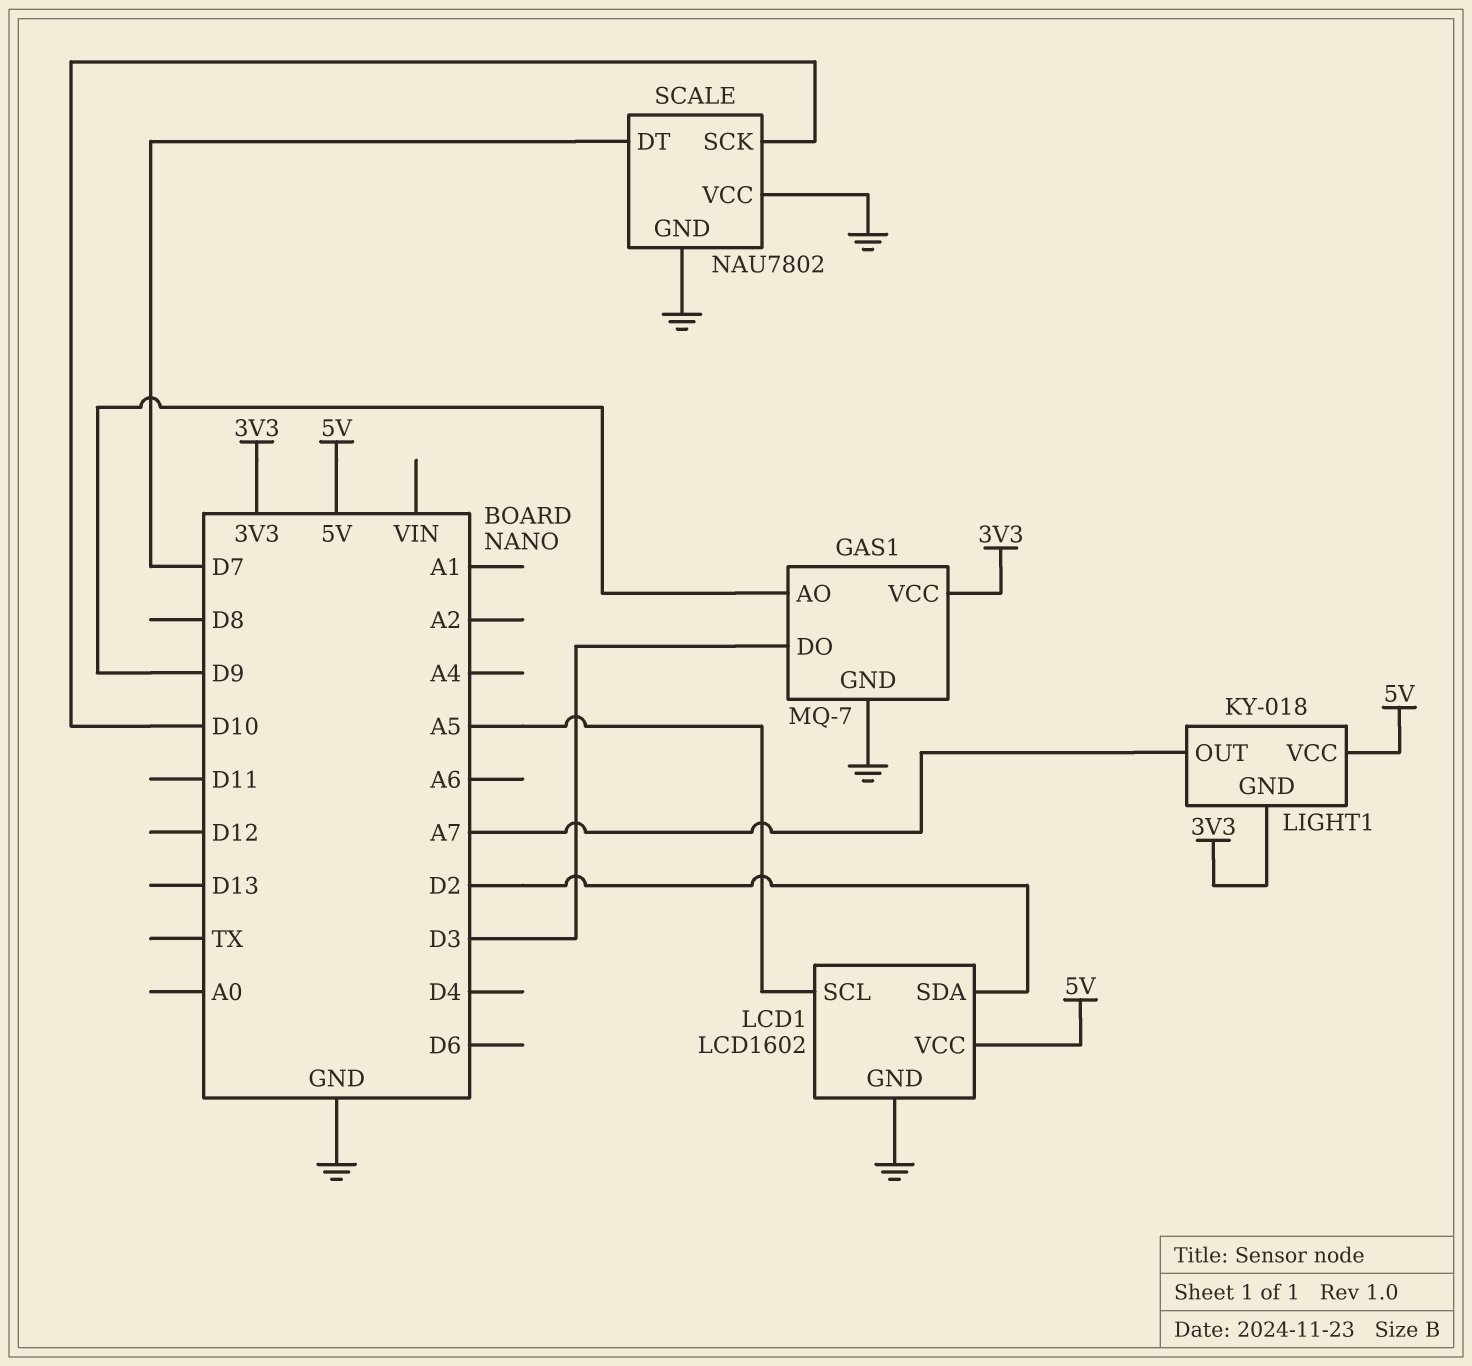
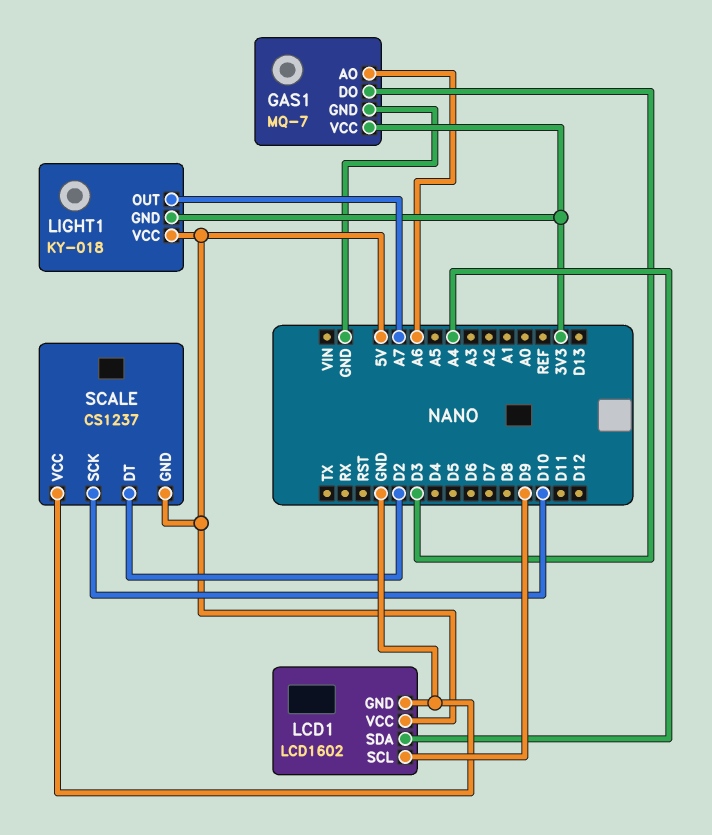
GAS1 pin AO: D9 -> A6
LCD1 pin SCL: A5 -> D9
LCD1 pin SDA: D2 -> A4
SCALE: NAU7802 -> CS1237
SCALE pin DT: D7 -> D2
SCALE pin GND: GND -> 5V

